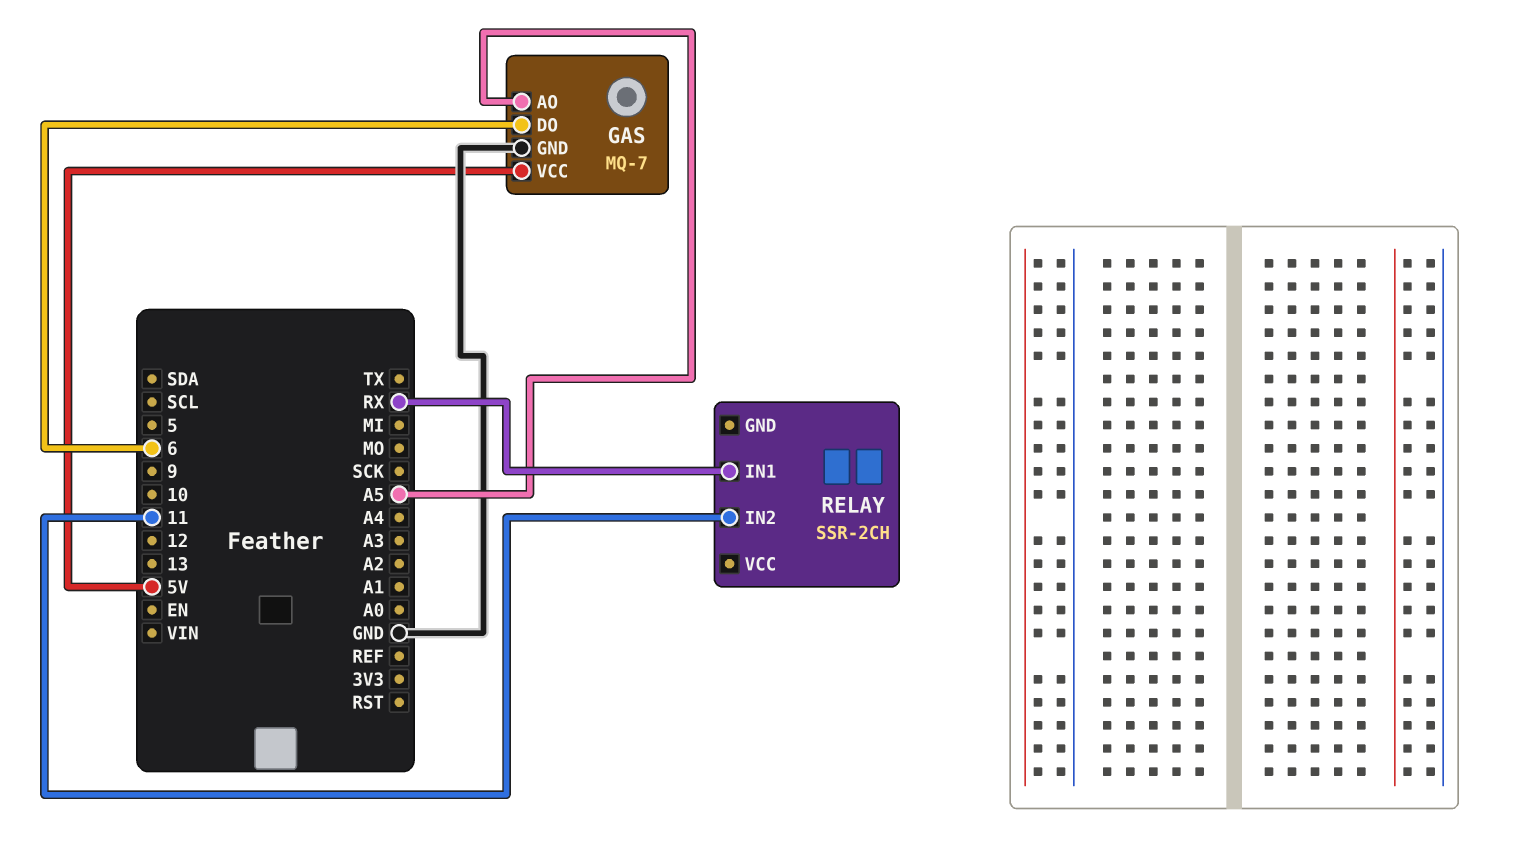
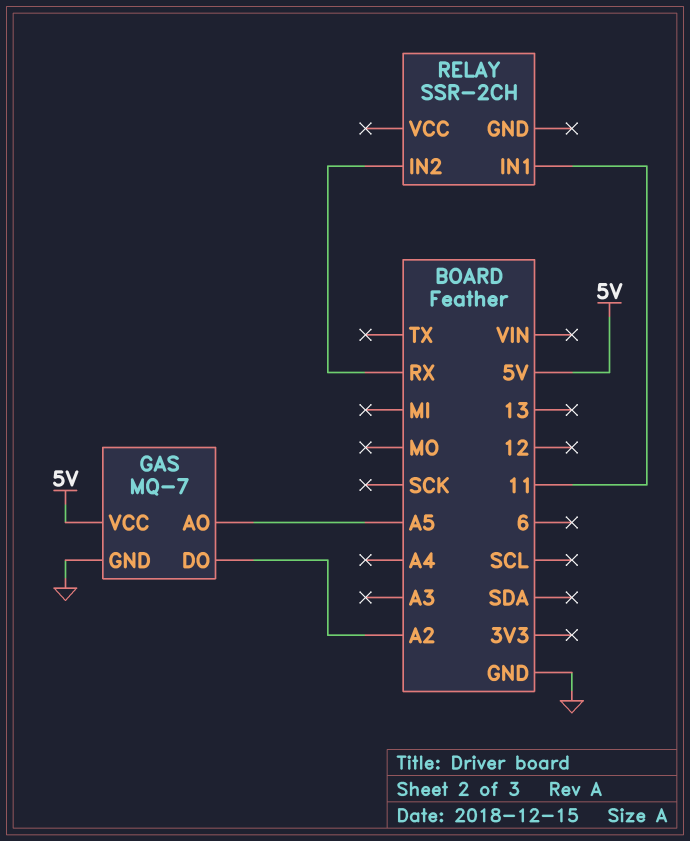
GAS pin DO: 6 -> A2
RELAY pin IN1: RX -> 11
RELAY pin IN2: 11 -> RX

